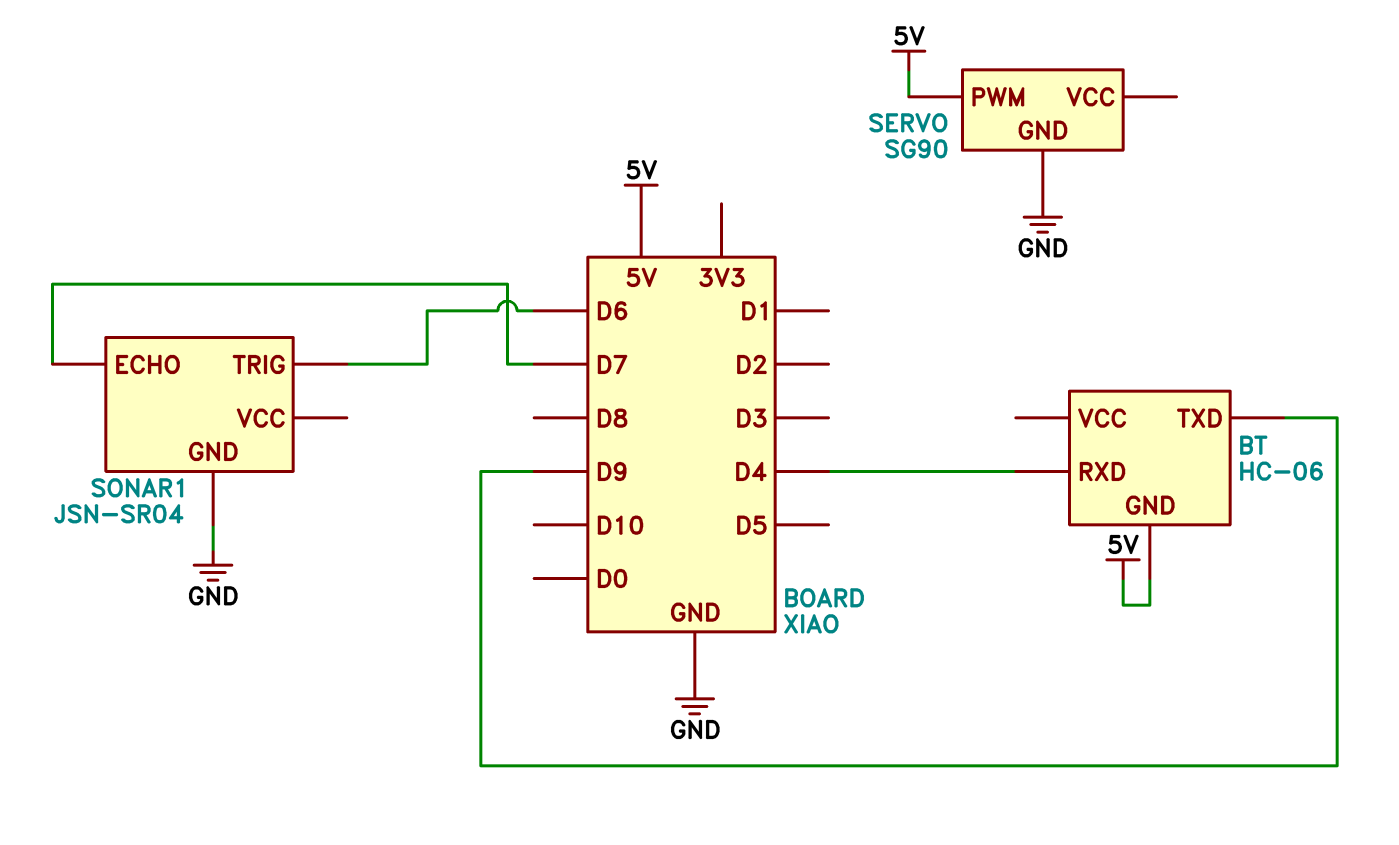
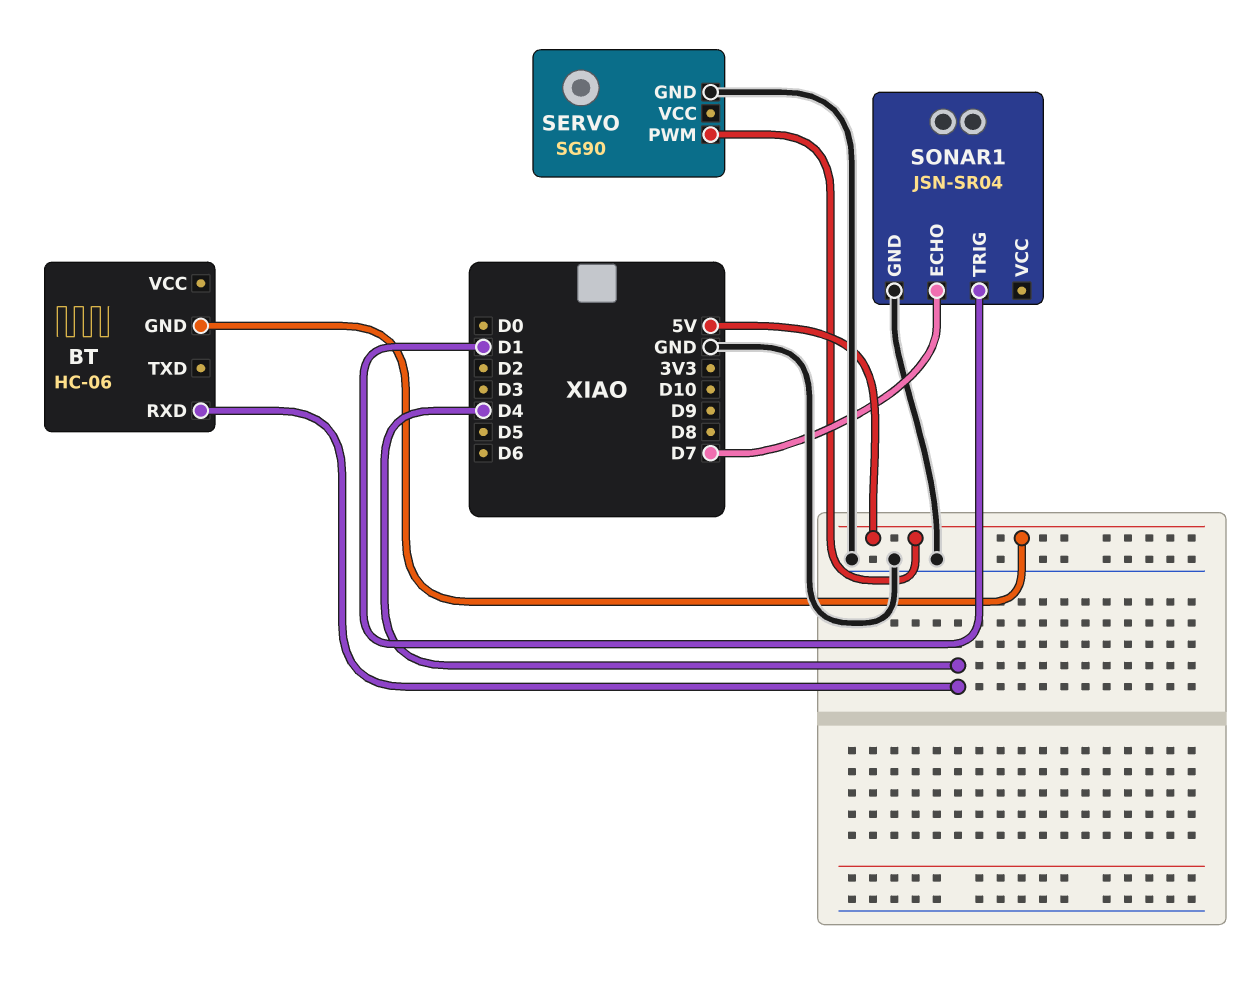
BT pin TXD: D9 -> none
SONAR1 pin TRIG: D6 -> D1

